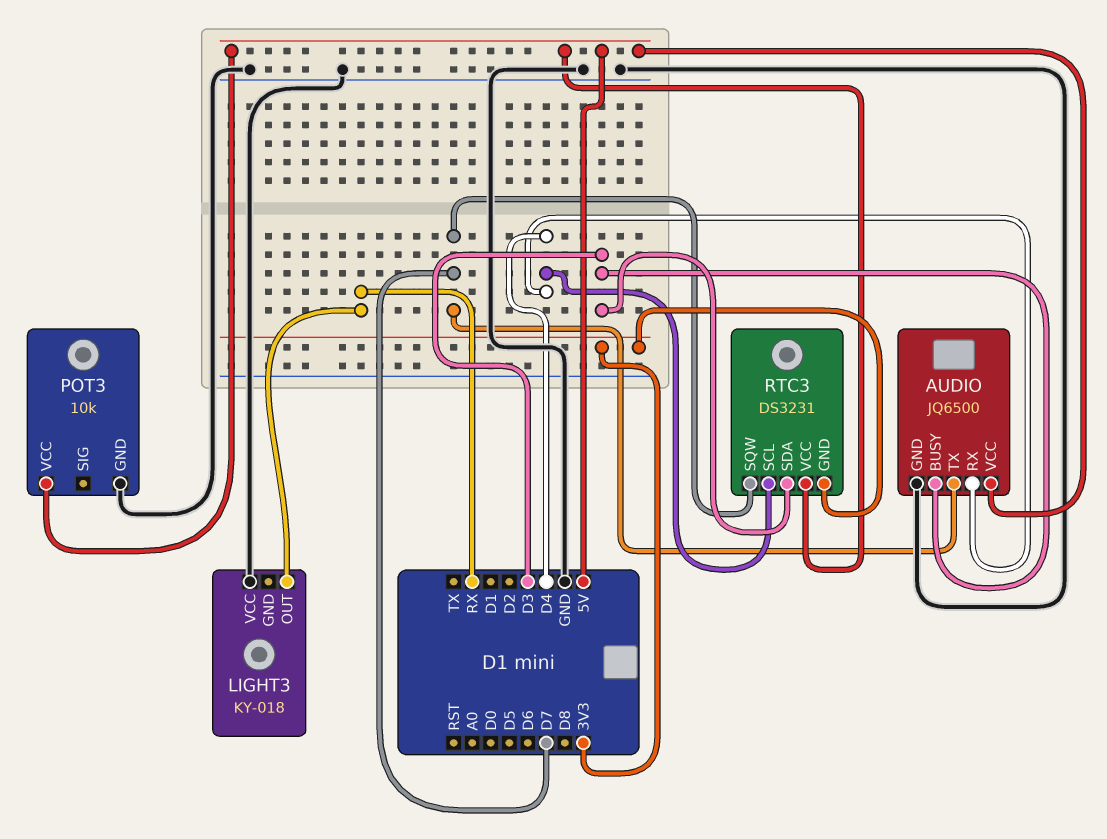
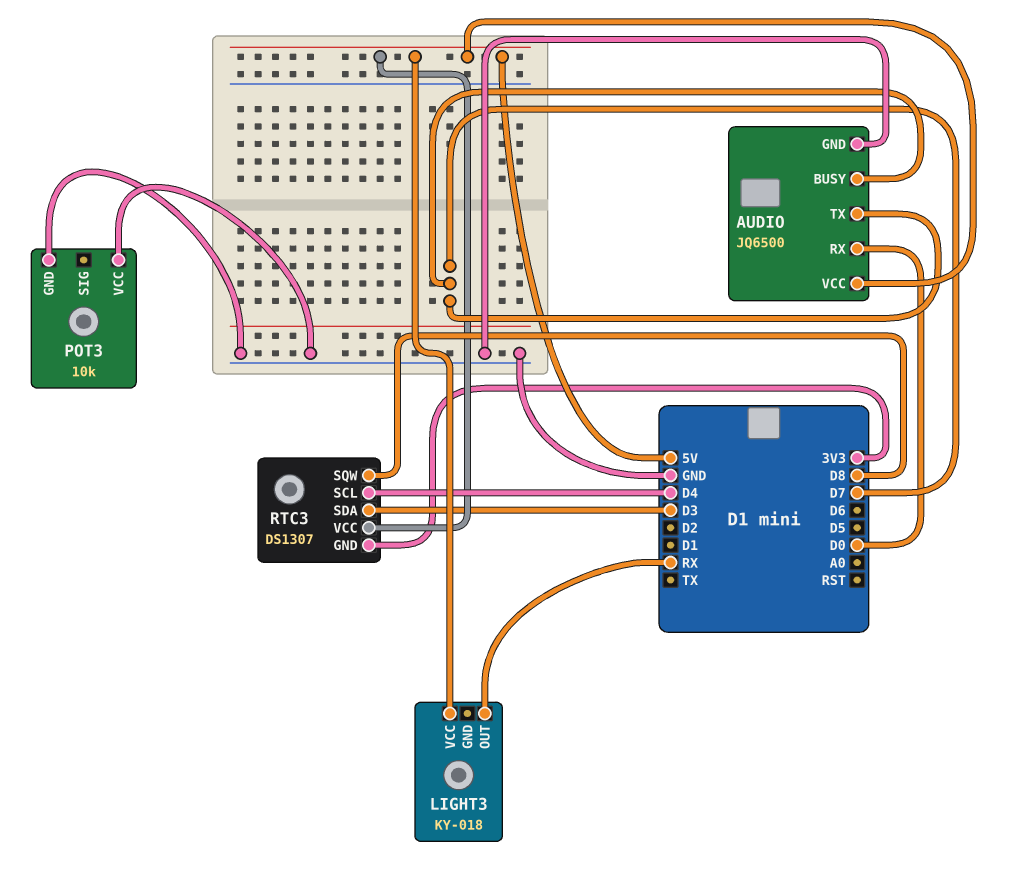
AUDIO pin BUSY: D3 -> D7
AUDIO pin RX: D4 -> D0
LIGHT3 pin VCC: GND -> 5V
POT3 pin VCC: 5V -> GND
RTC3: DS3231 -> DS1307
RTC3 pin SQW: D7 -> D8

